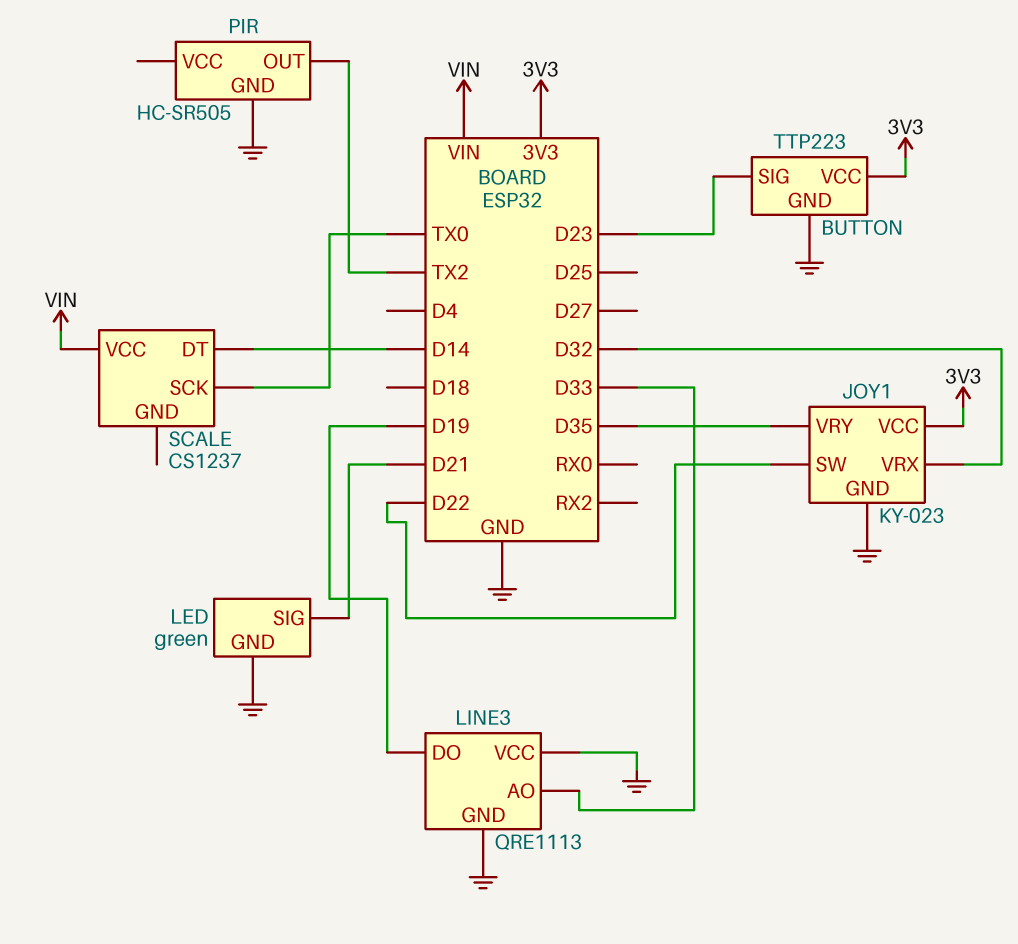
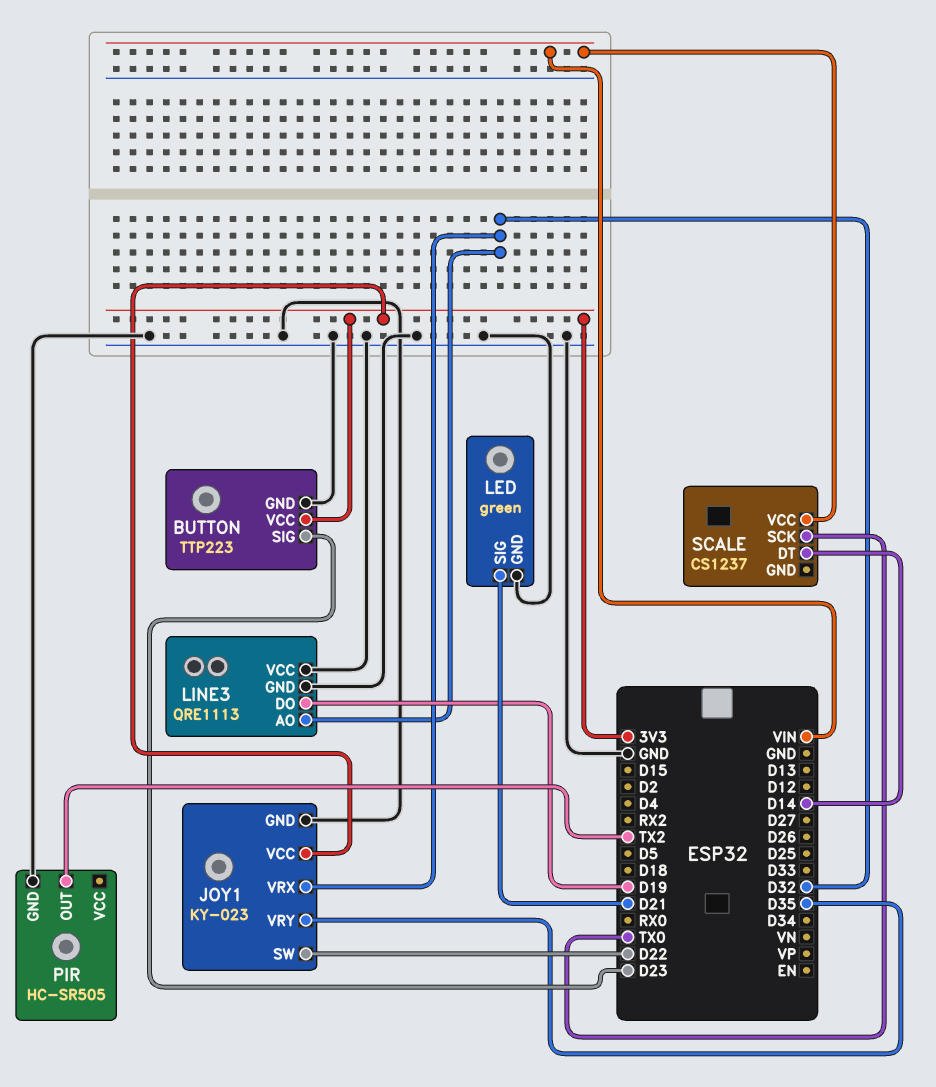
LINE3 pin AO: D33 -> D32

